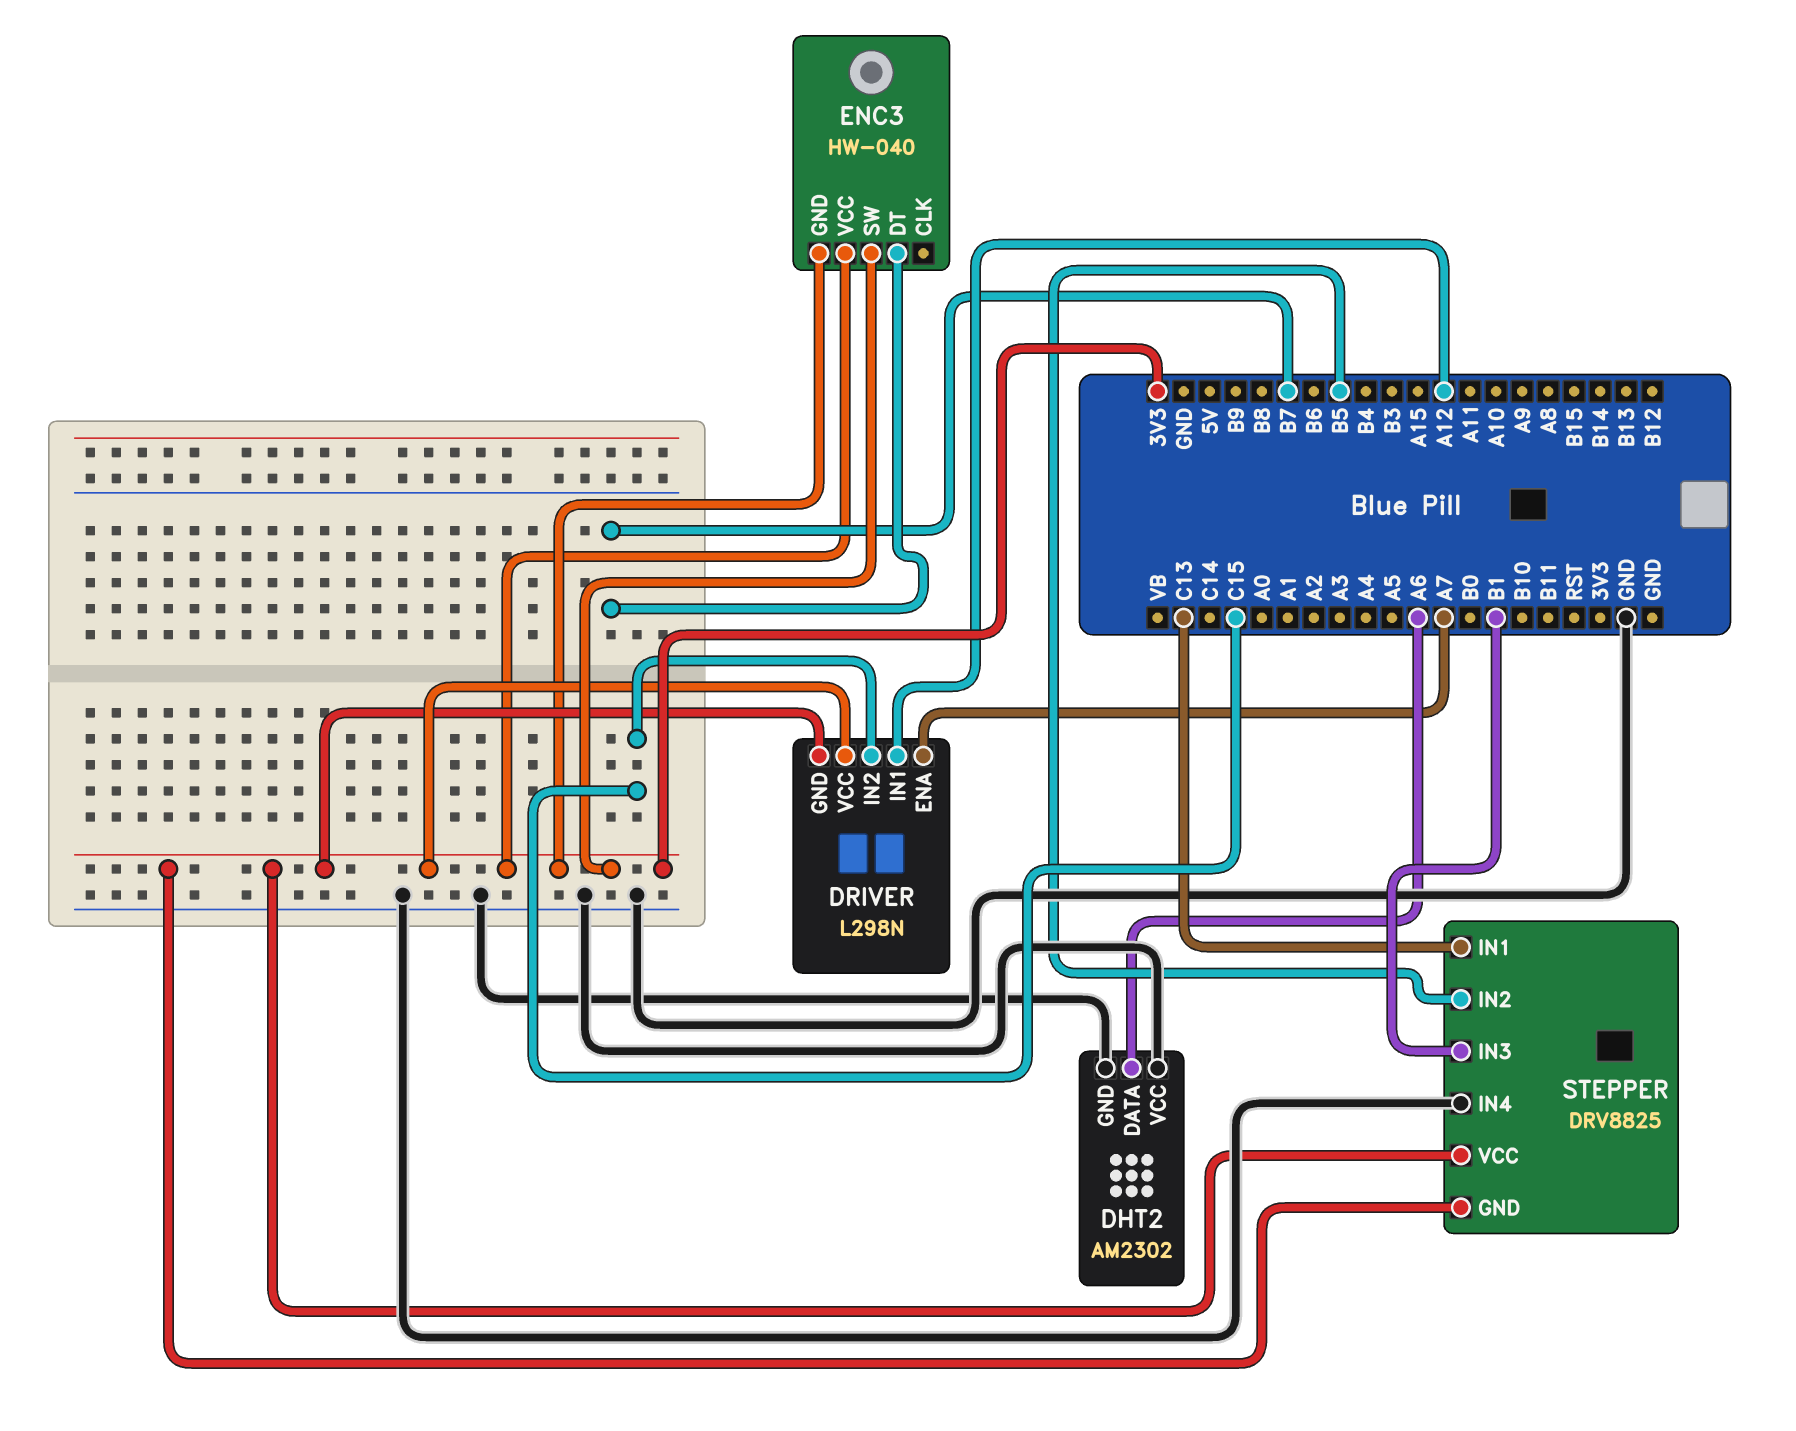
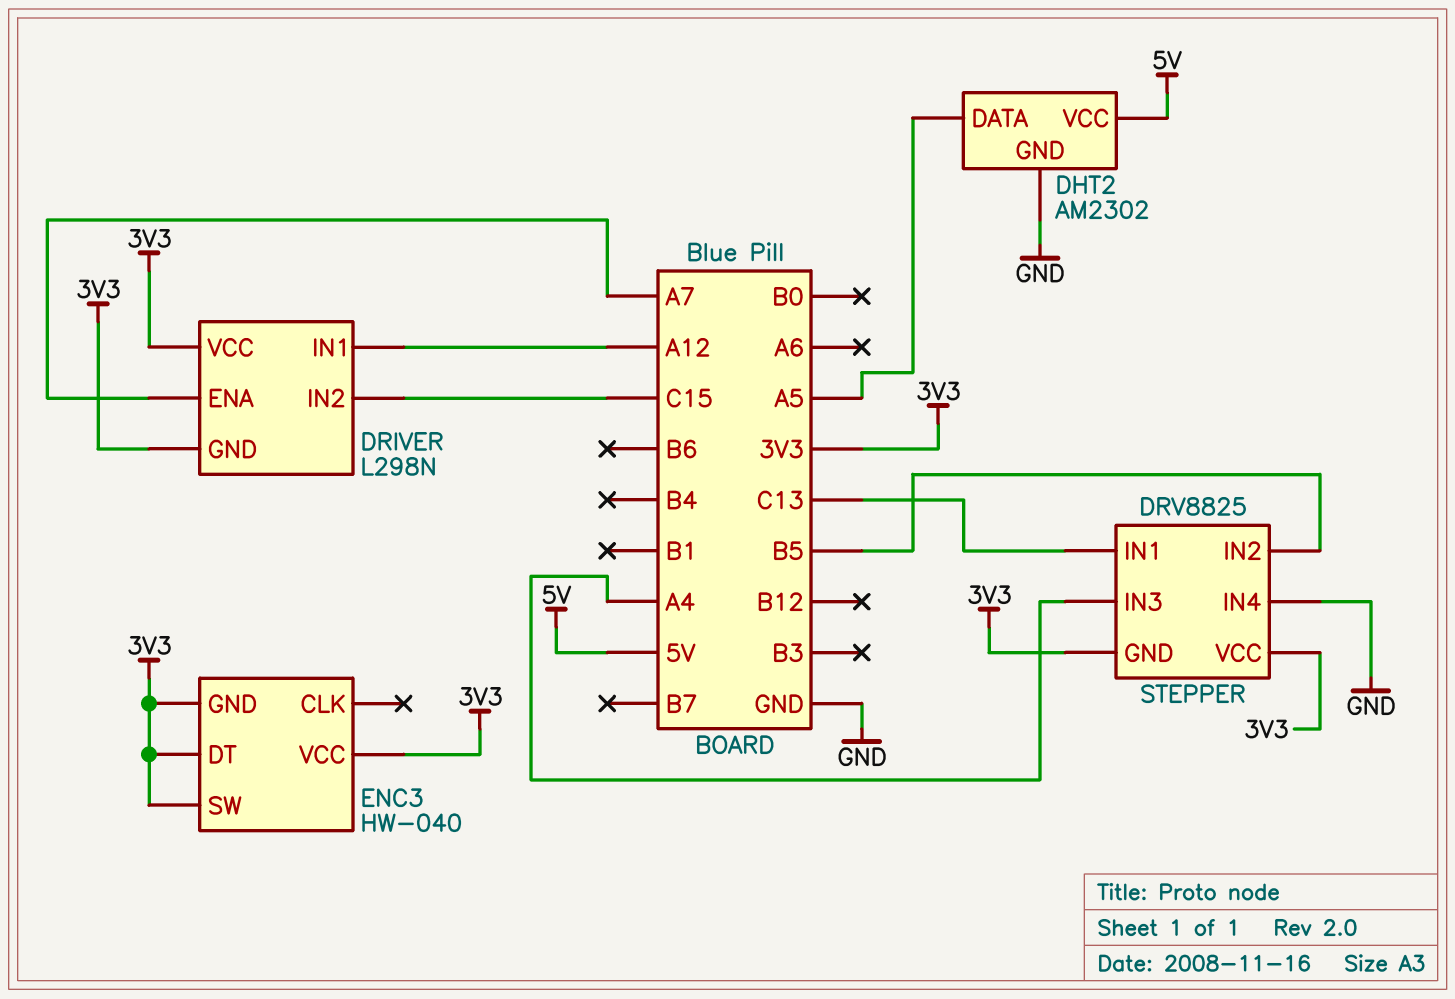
DHT2 pin DATA: A6 -> A5
DHT2 pin VCC: GND -> 5V
ENC3 pin DT: B7 -> 3V3
STEPPER pin IN3: B1 -> A4

